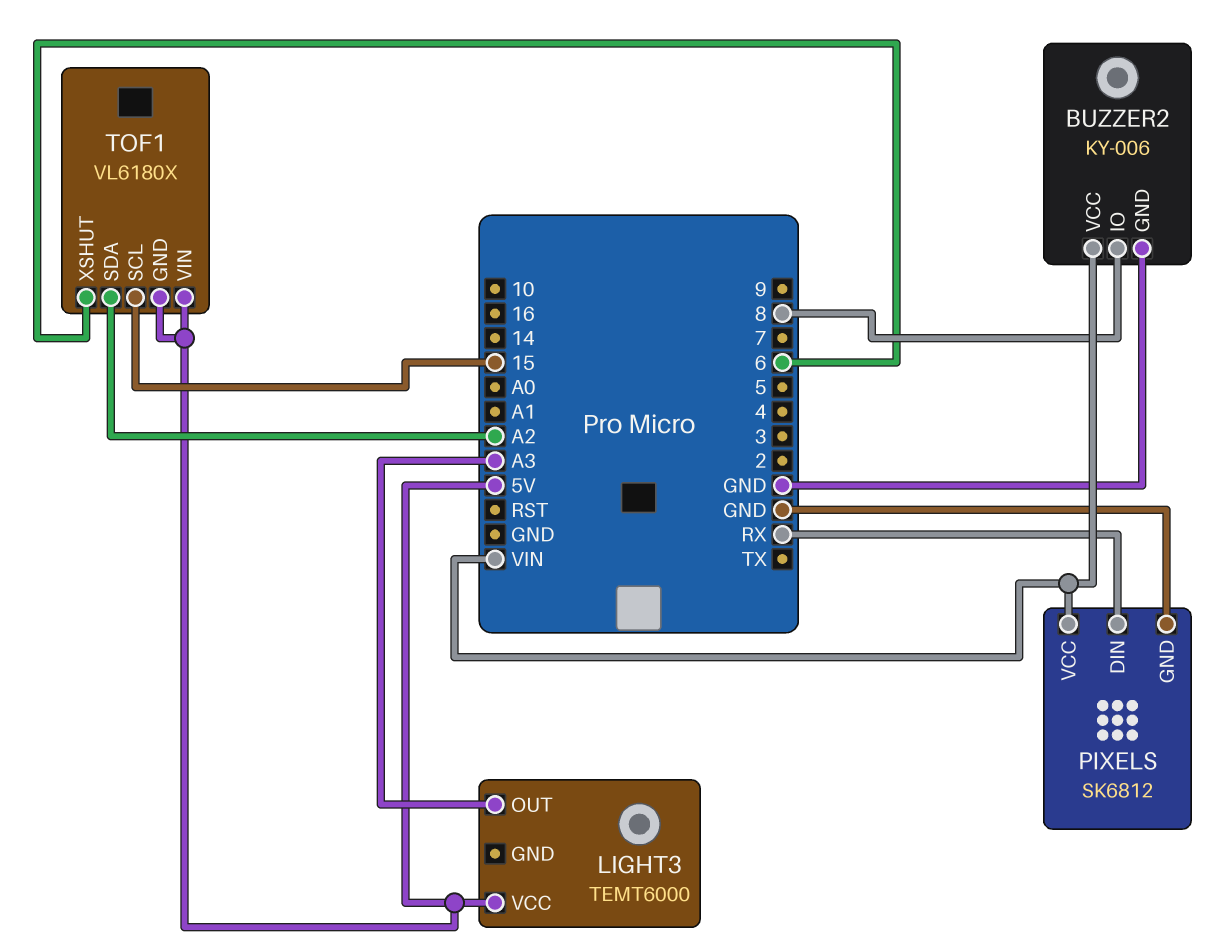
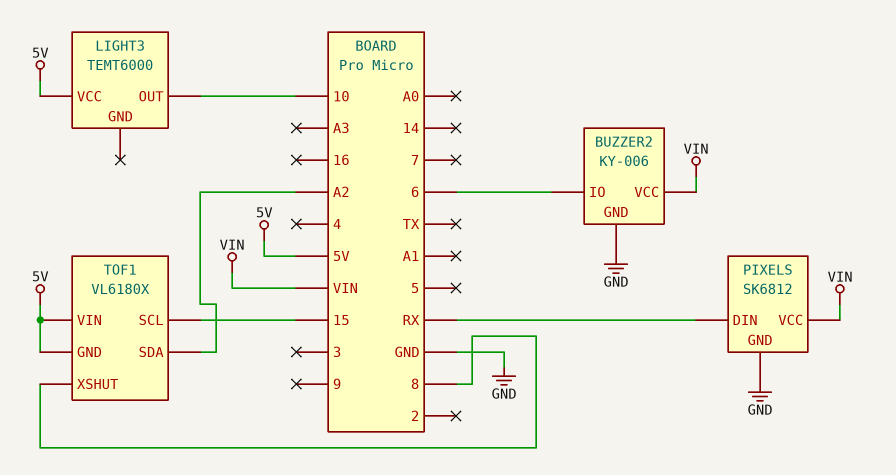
BUZZER2 pin IO: 8 -> 6
LIGHT3 pin OUT: A3 -> 10
TOF1 pin XSHUT: 6 -> 8

